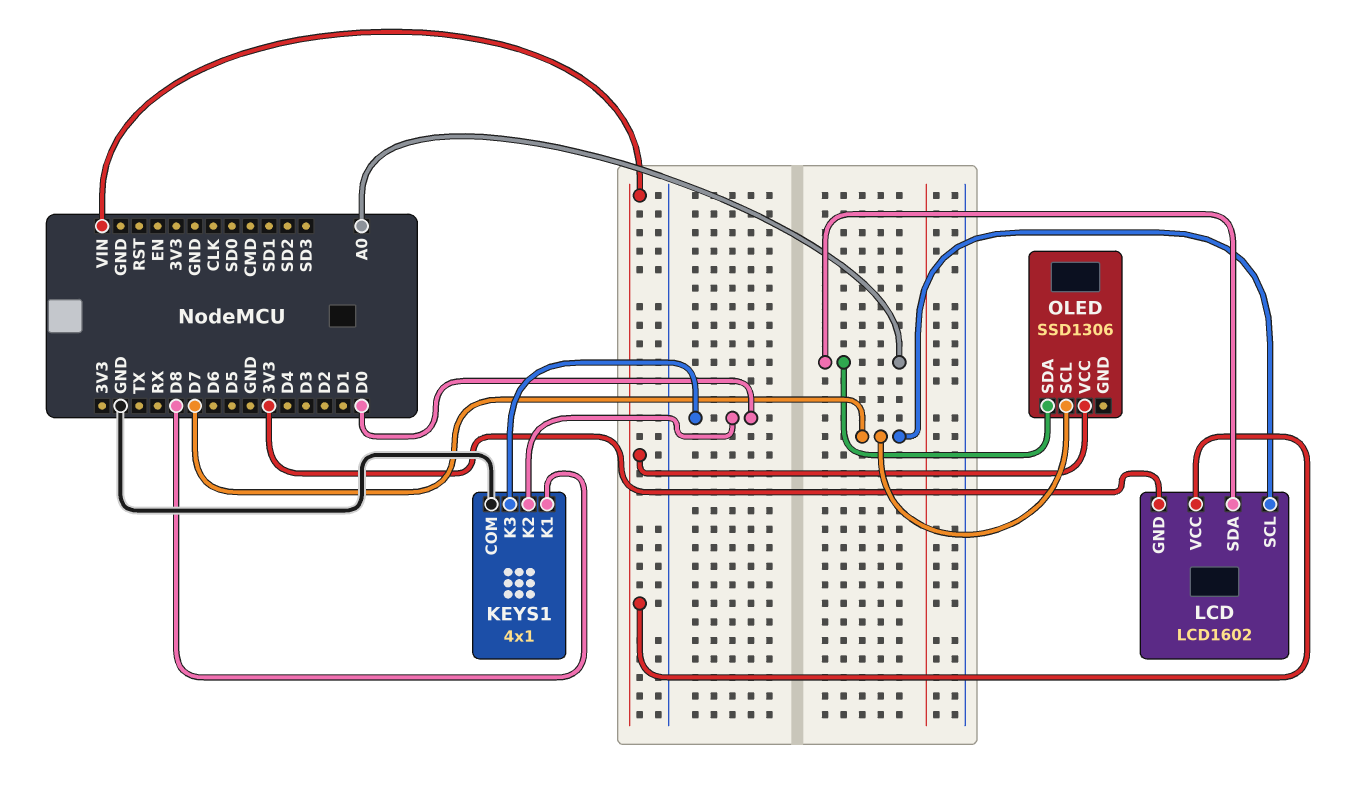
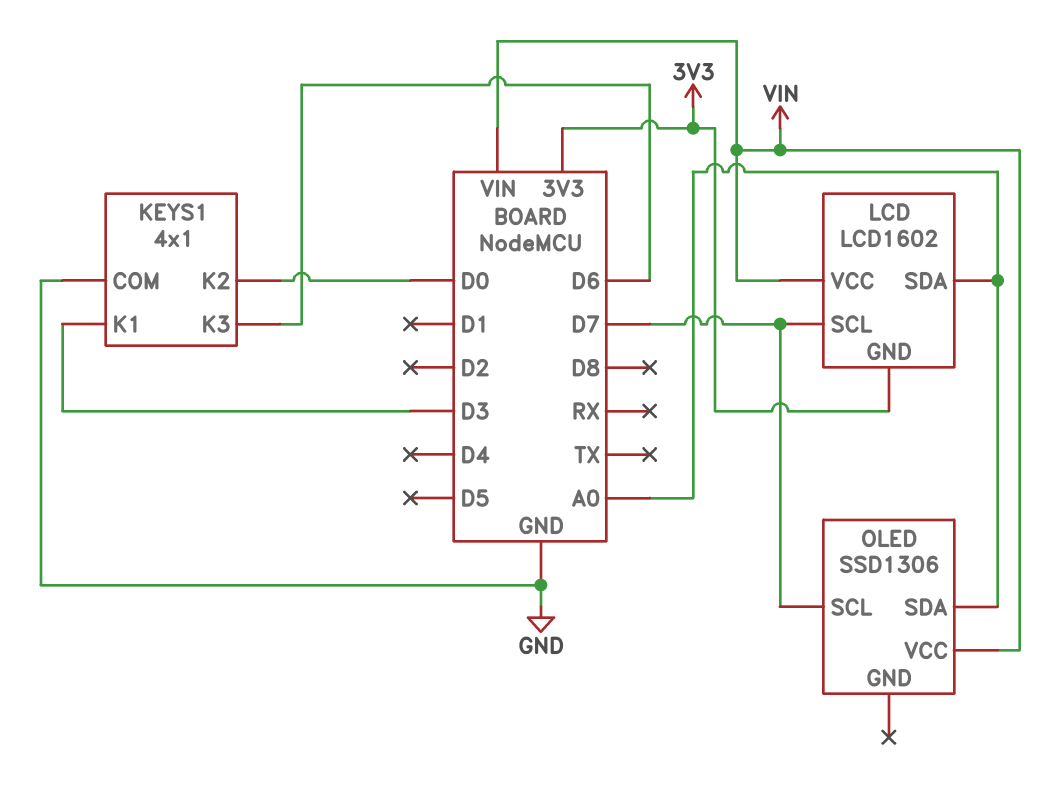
KEYS1 pin K1: D8 -> D3
KEYS1 pin K3: D0 -> D6

